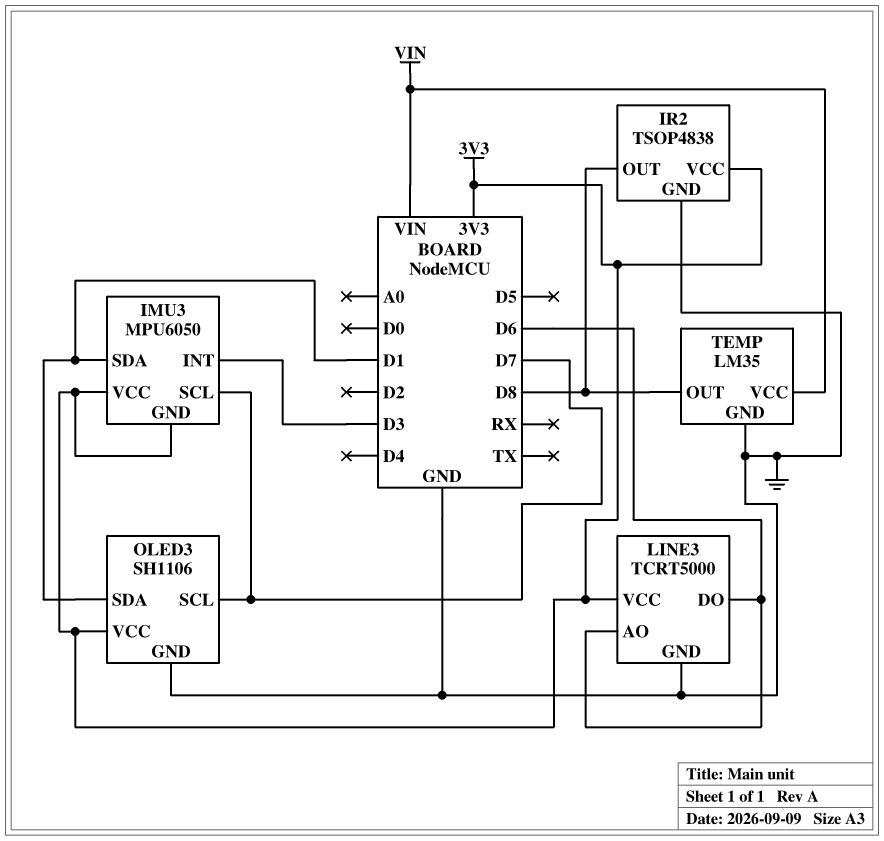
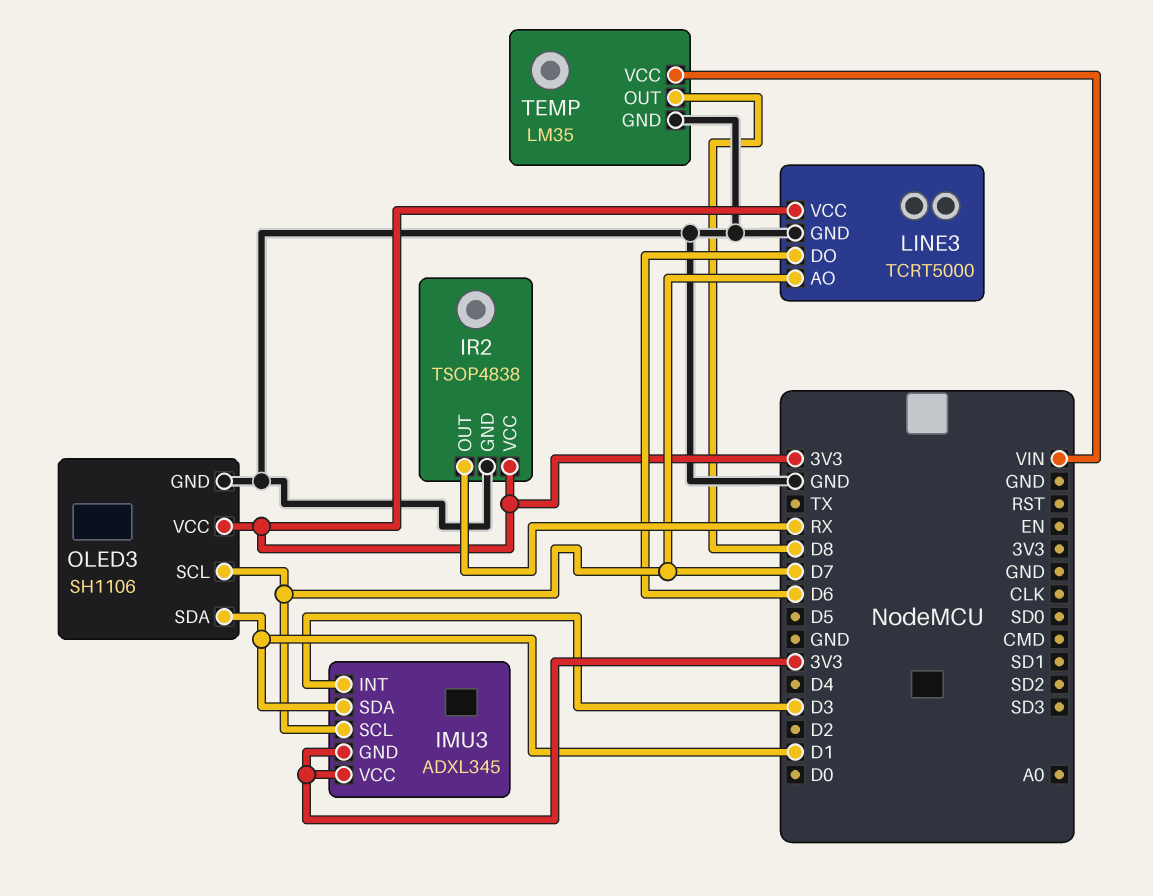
IMU3: MPU6050 -> ADXL345
IR2 pin OUT: D8 -> RX
LINE3 pin AO: D6 -> D7

